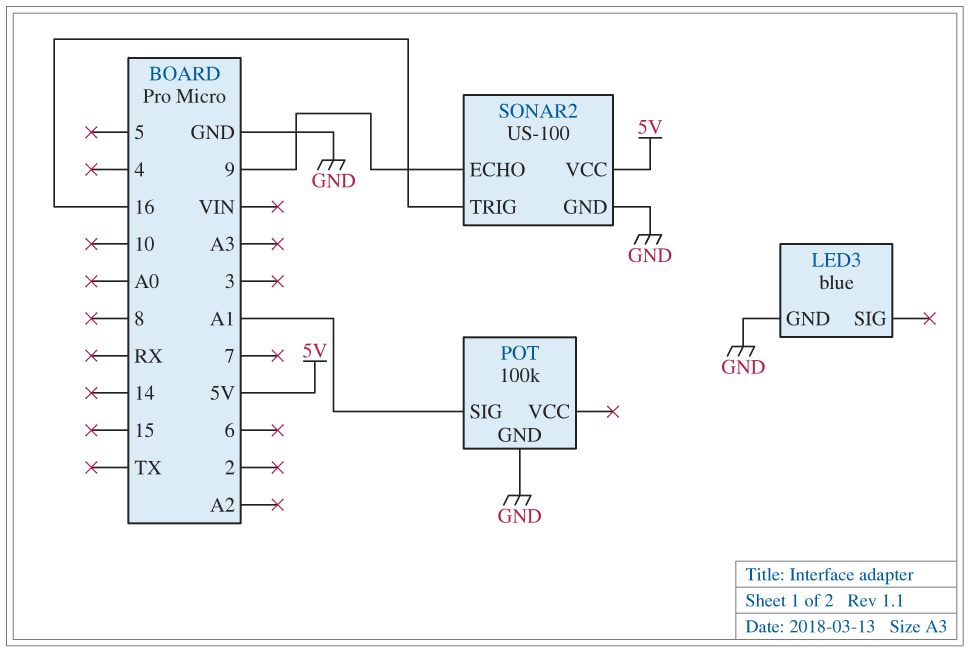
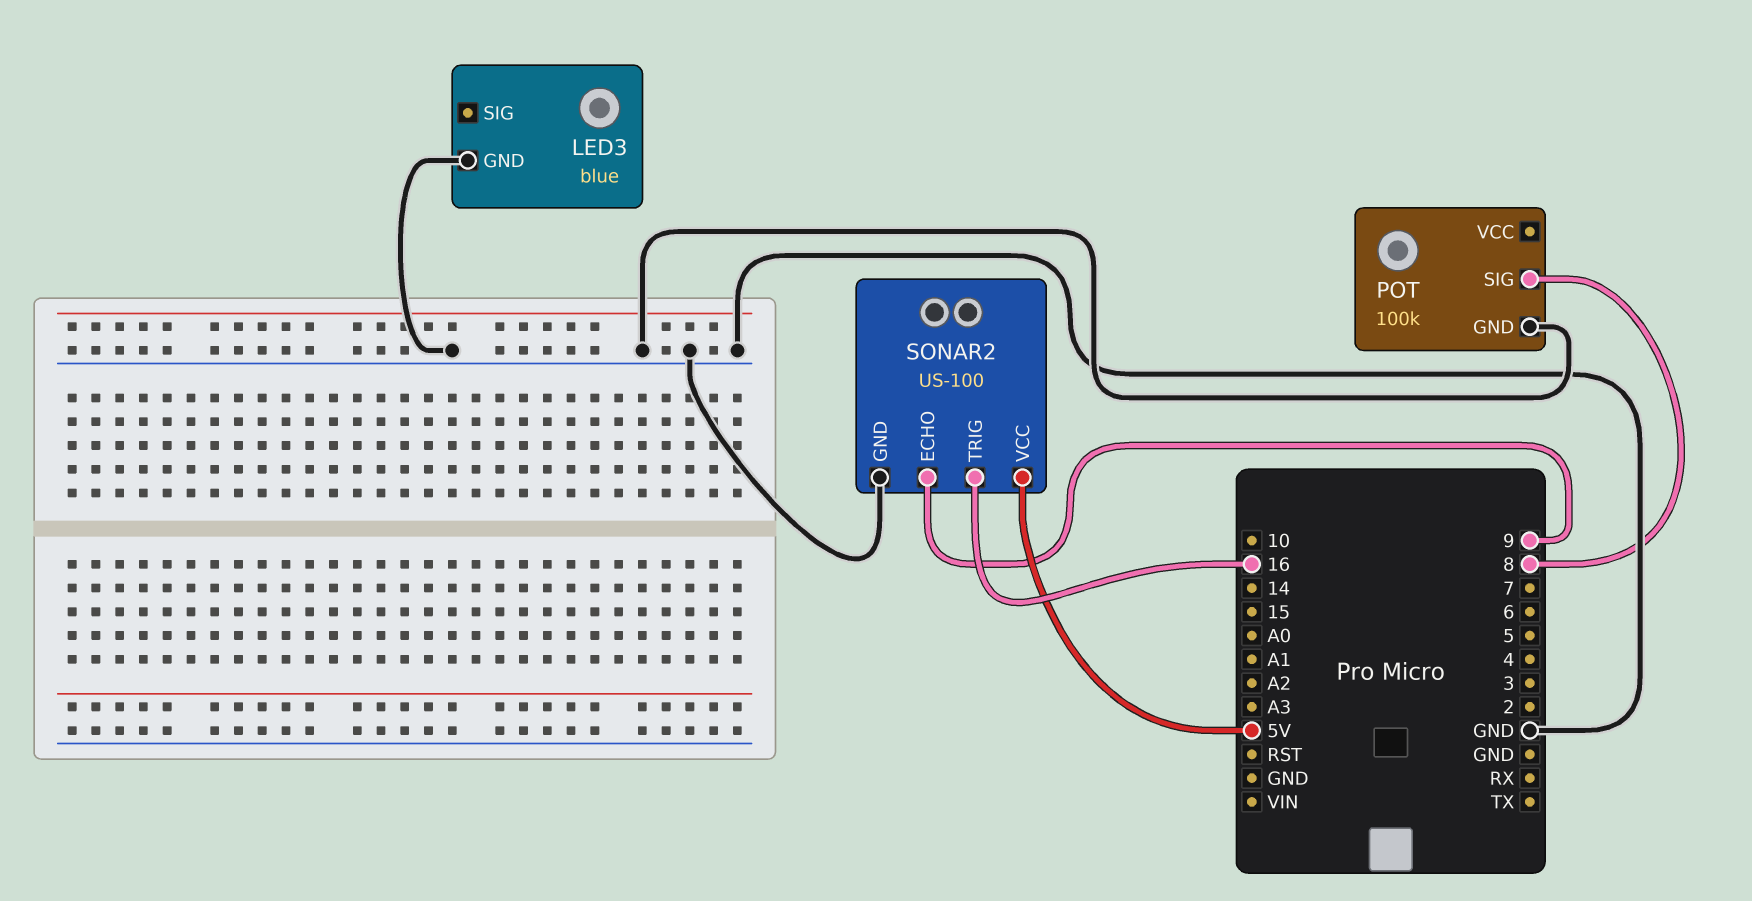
POT pin SIG: A1 -> 8

